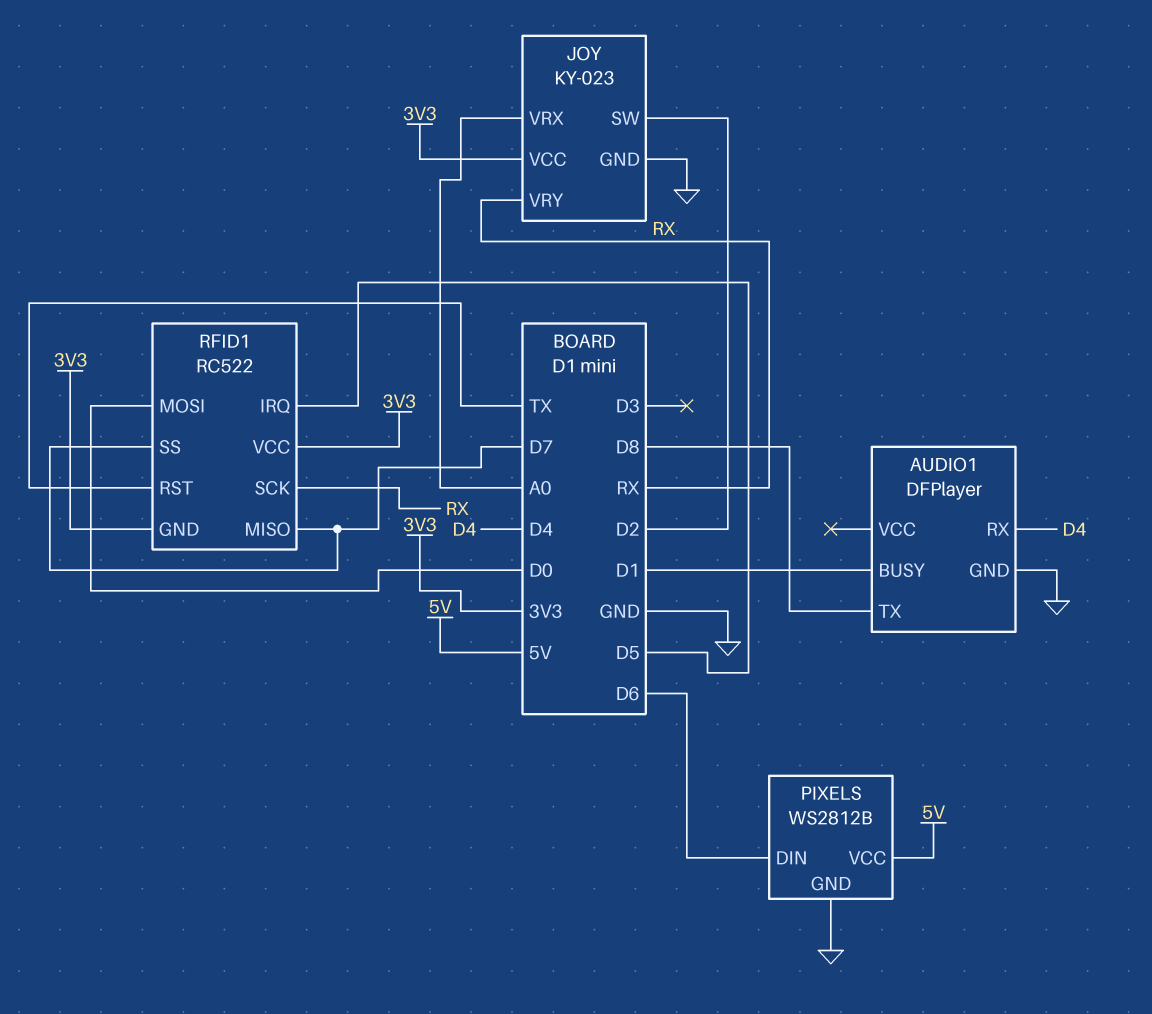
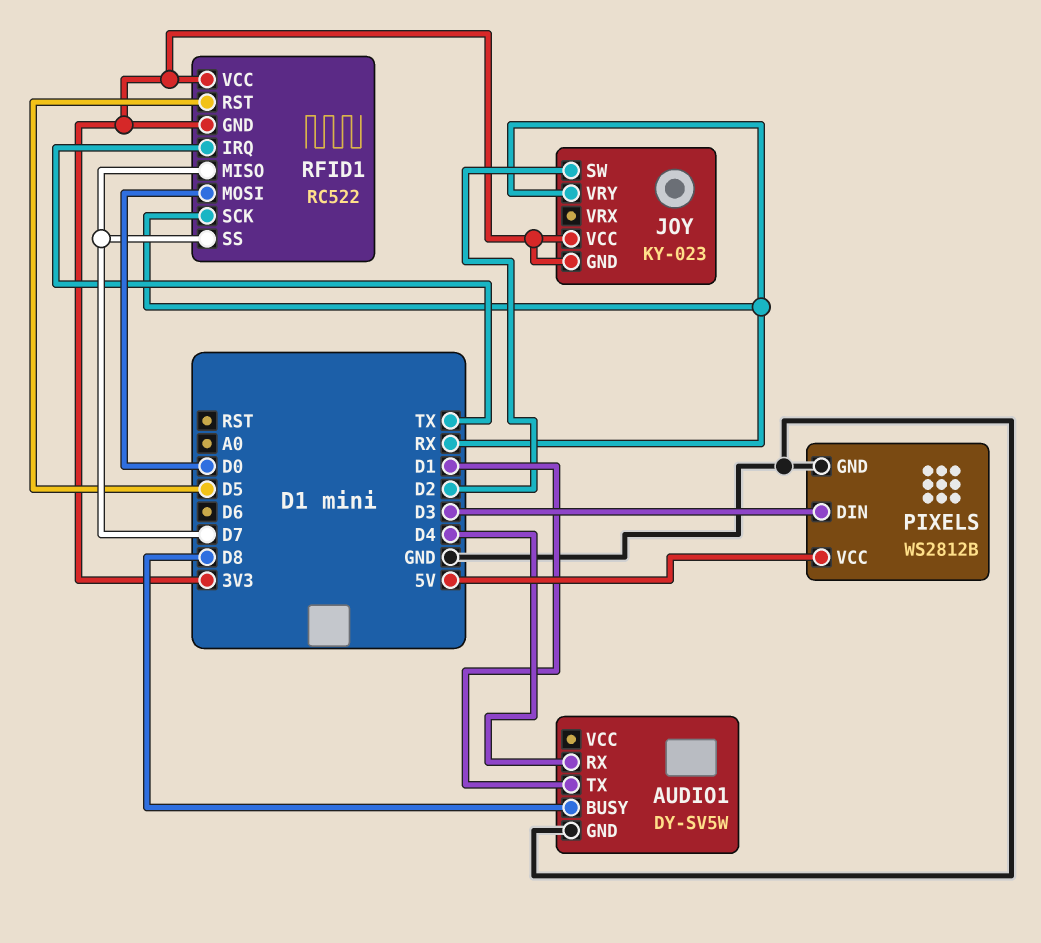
AUDIO1: DFPlayer -> DY-SV5W
AUDIO1 pin BUSY: D1 -> D8
AUDIO1 pin TX: D8 -> D1
JOY pin GND: GND -> 3V3
JOY pin VRX: A0 -> none
PIXELS pin DIN: D6 -> D3
RFID1 pin IRQ: D5 -> TX
RFID1 pin RST: TX -> D5

